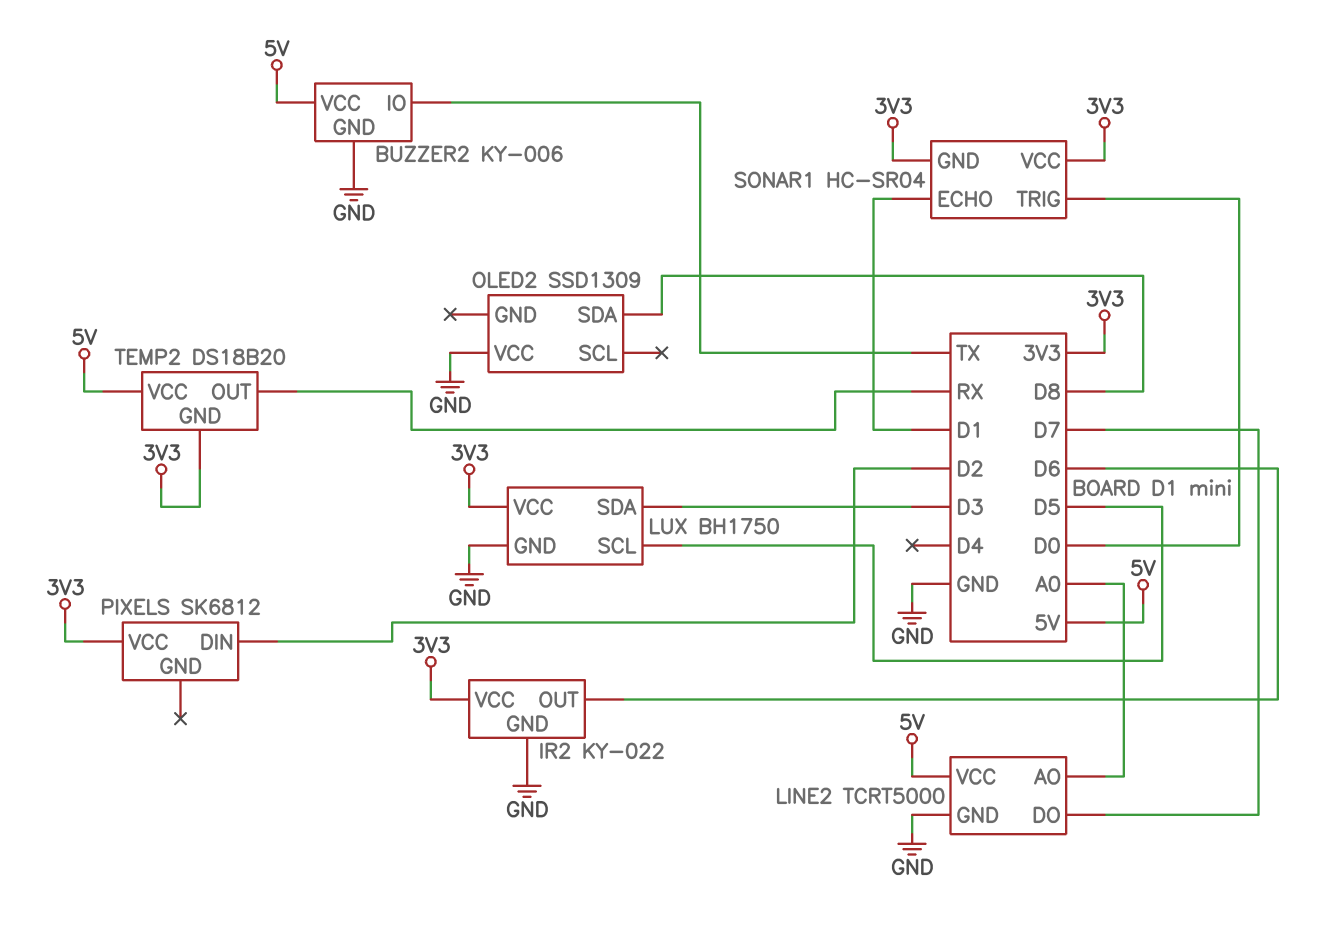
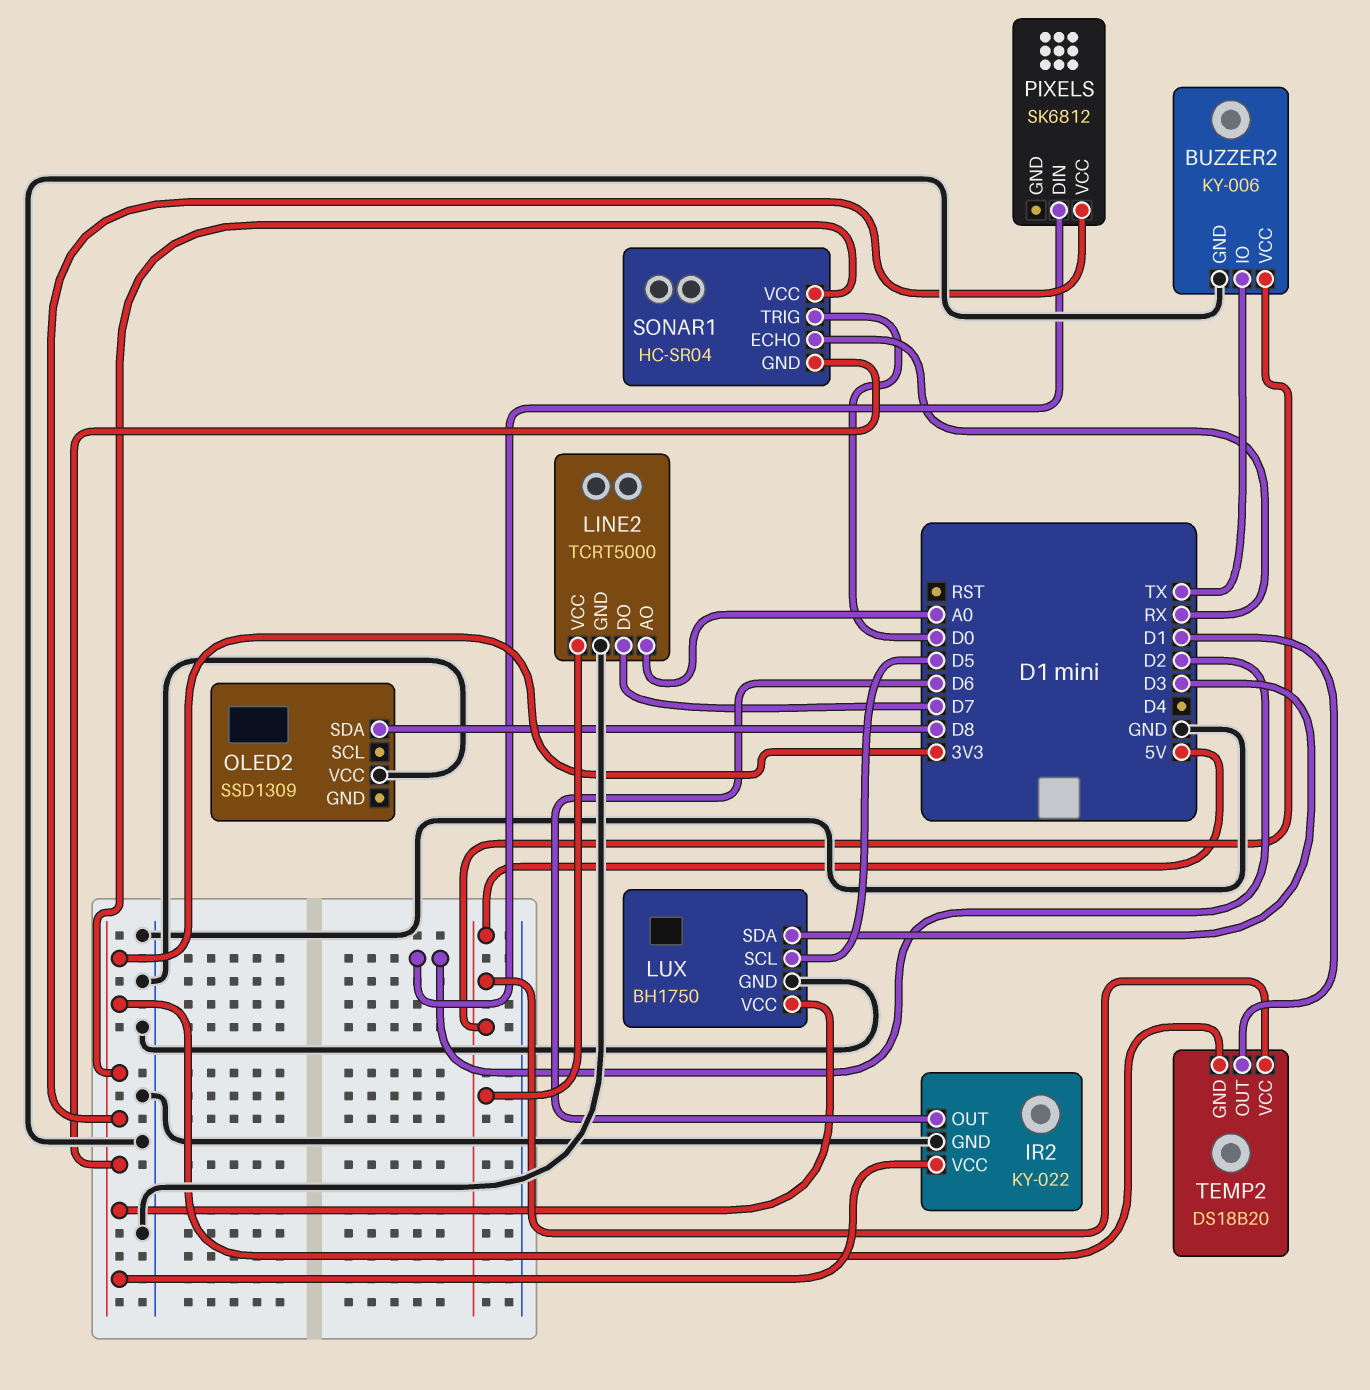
SONAR1 pin ECHO: D1 -> RX
TEMP2 pin OUT: RX -> D1

